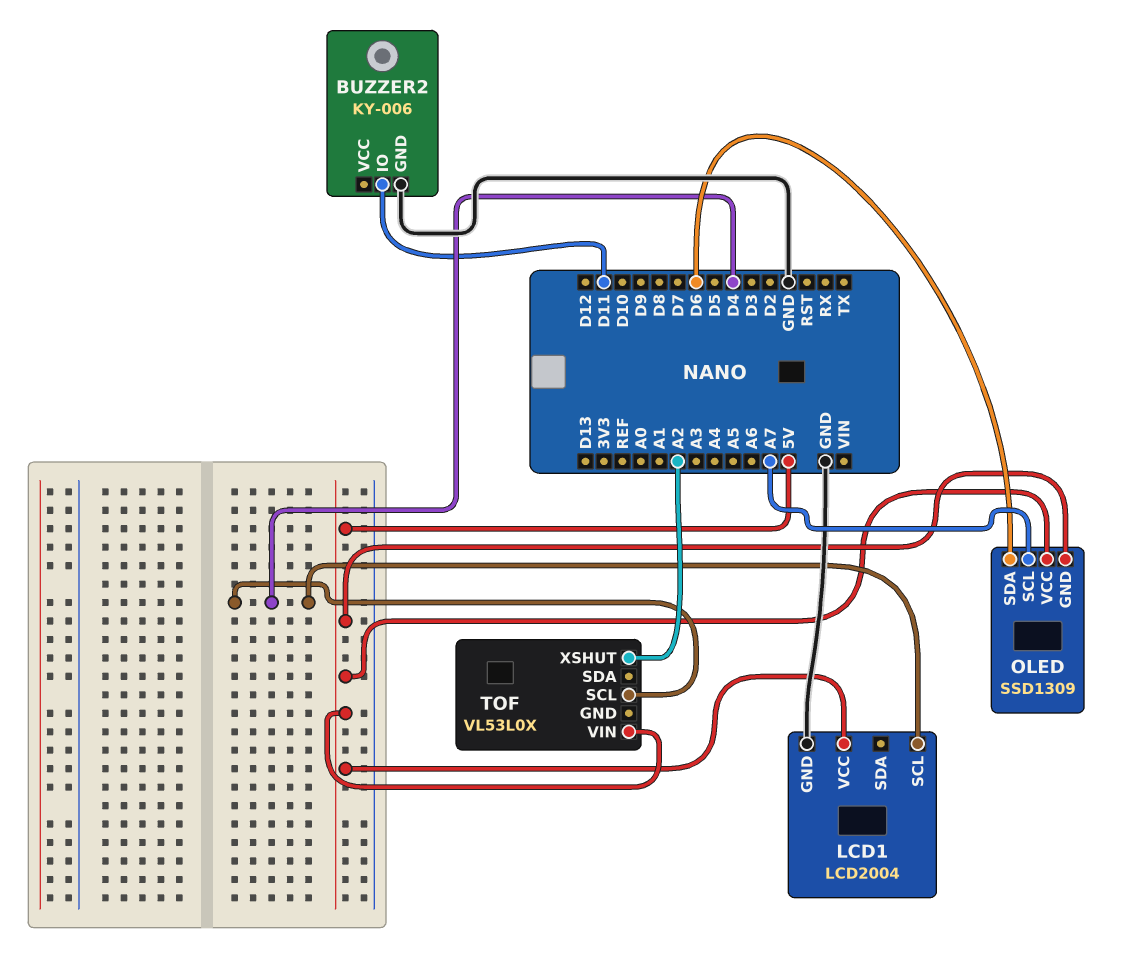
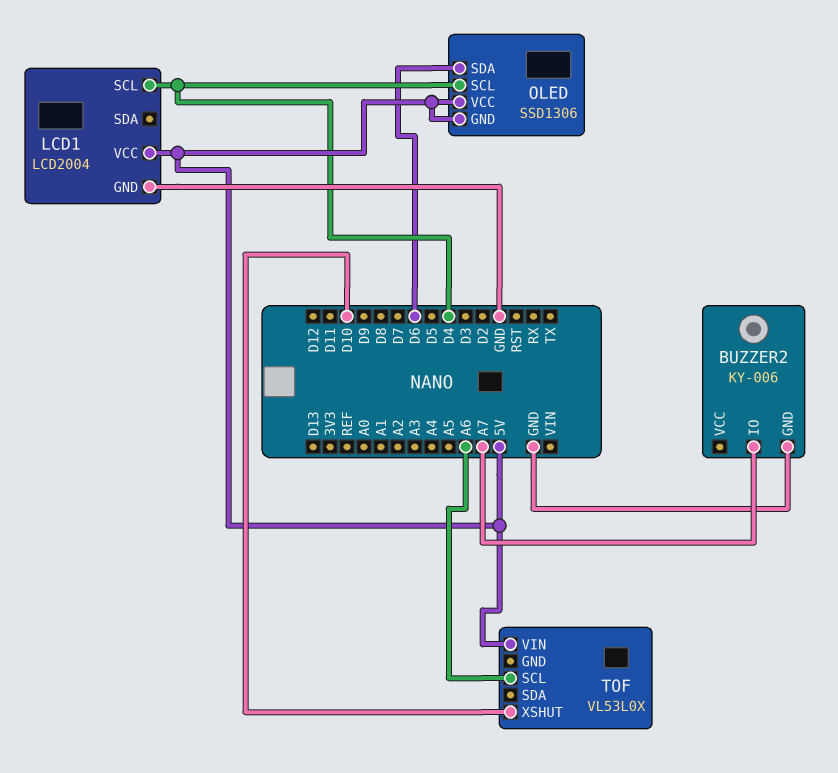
BUZZER2 pin IO: D11 -> A7
OLED: SSD1309 -> SSD1306
OLED pin SCL: A7 -> D4
TOF pin SCL: D4 -> A6
TOF pin XSHUT: A2 -> D10

